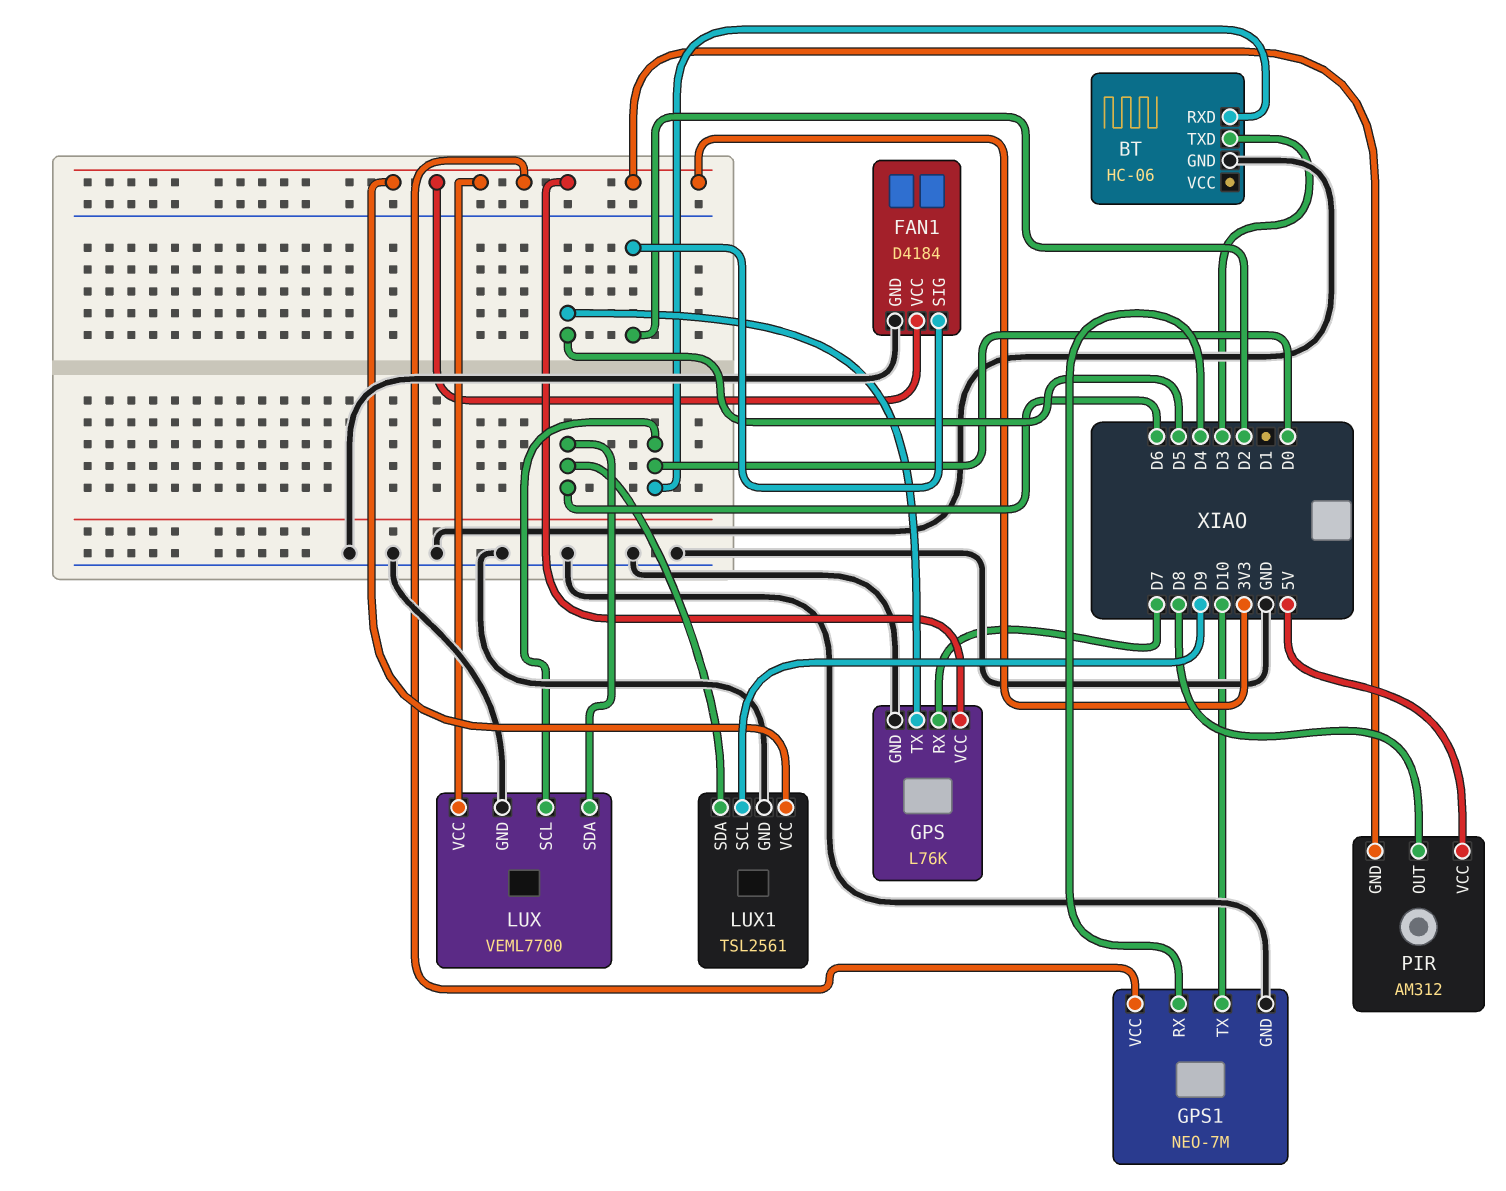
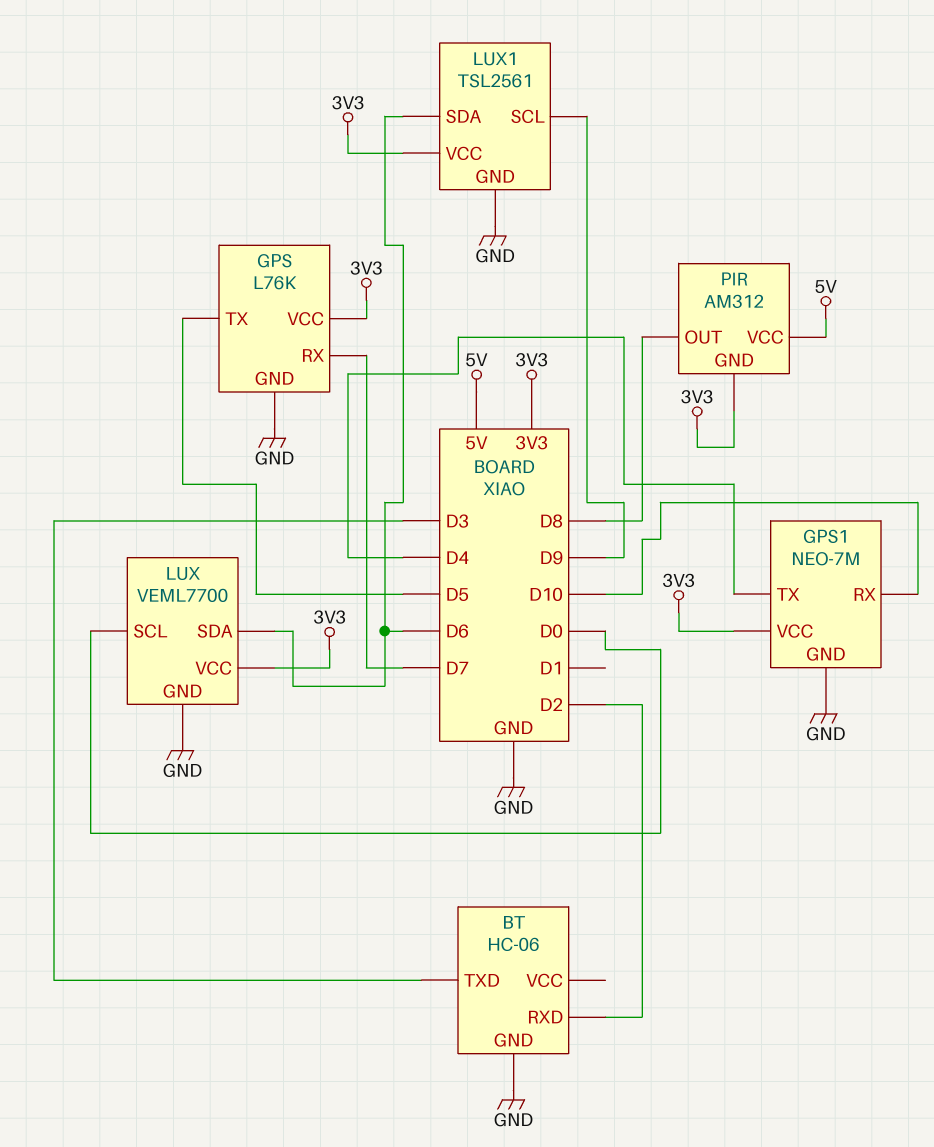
BT pin RXD: D0 -> D2
FAN1: D4184 -> none
FAN1 pin GND: GND -> none
FAN1 pin SIG: D2 -> none
FAN1 pin VCC: 3V3 -> none
GPS1 pin RX: D4 -> D10
GPS1 pin TX: D10 -> D4

